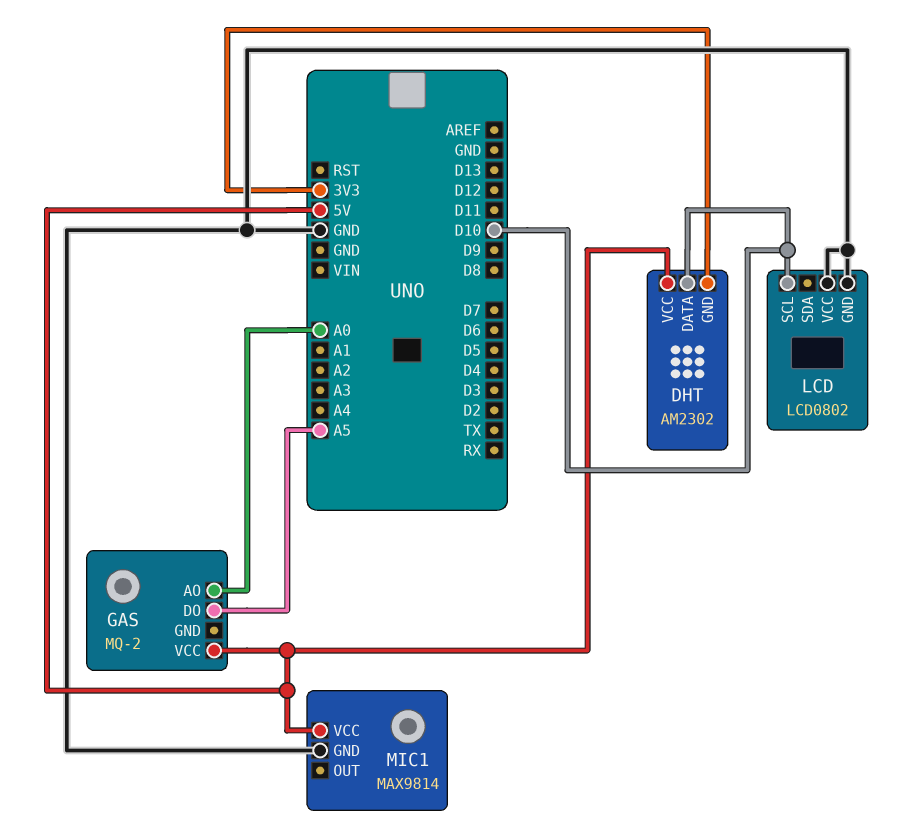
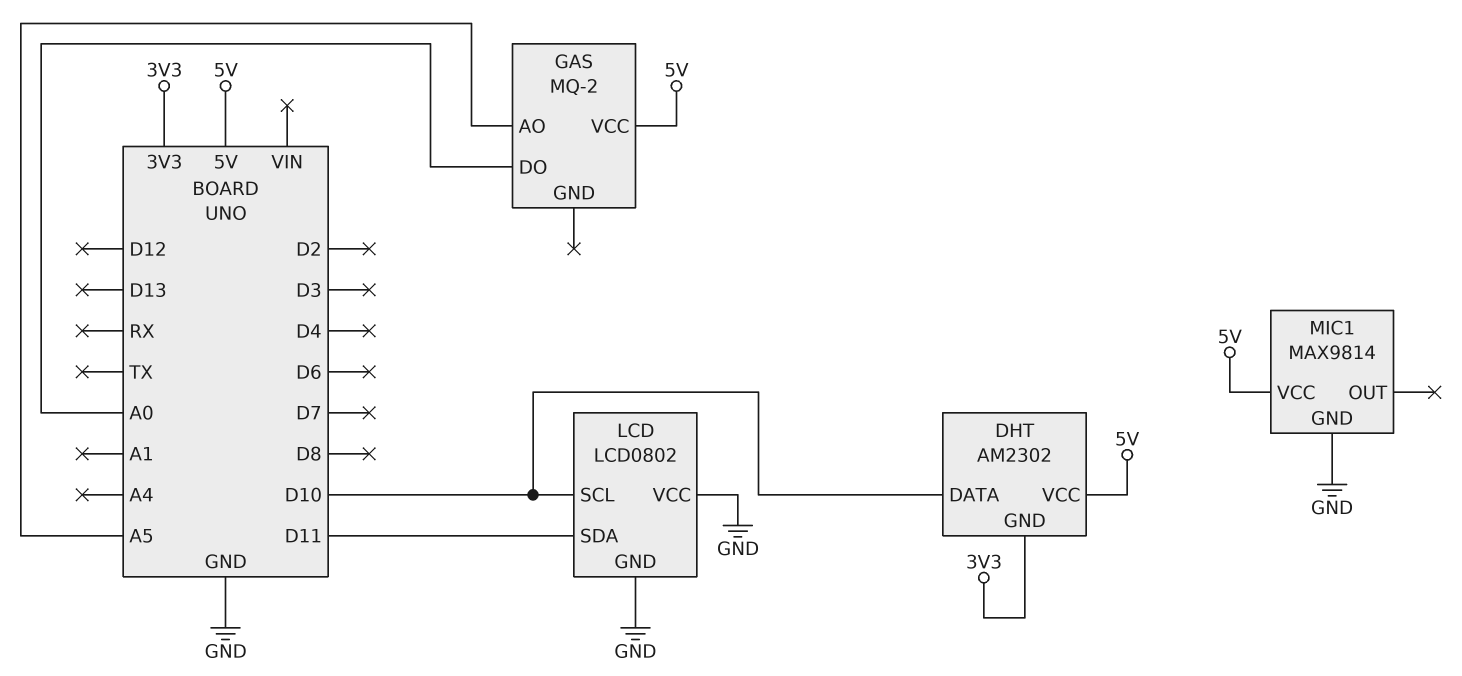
GAS pin AO: A0 -> A5
GAS pin DO: A5 -> A0
LCD pin SDA: none -> D11

